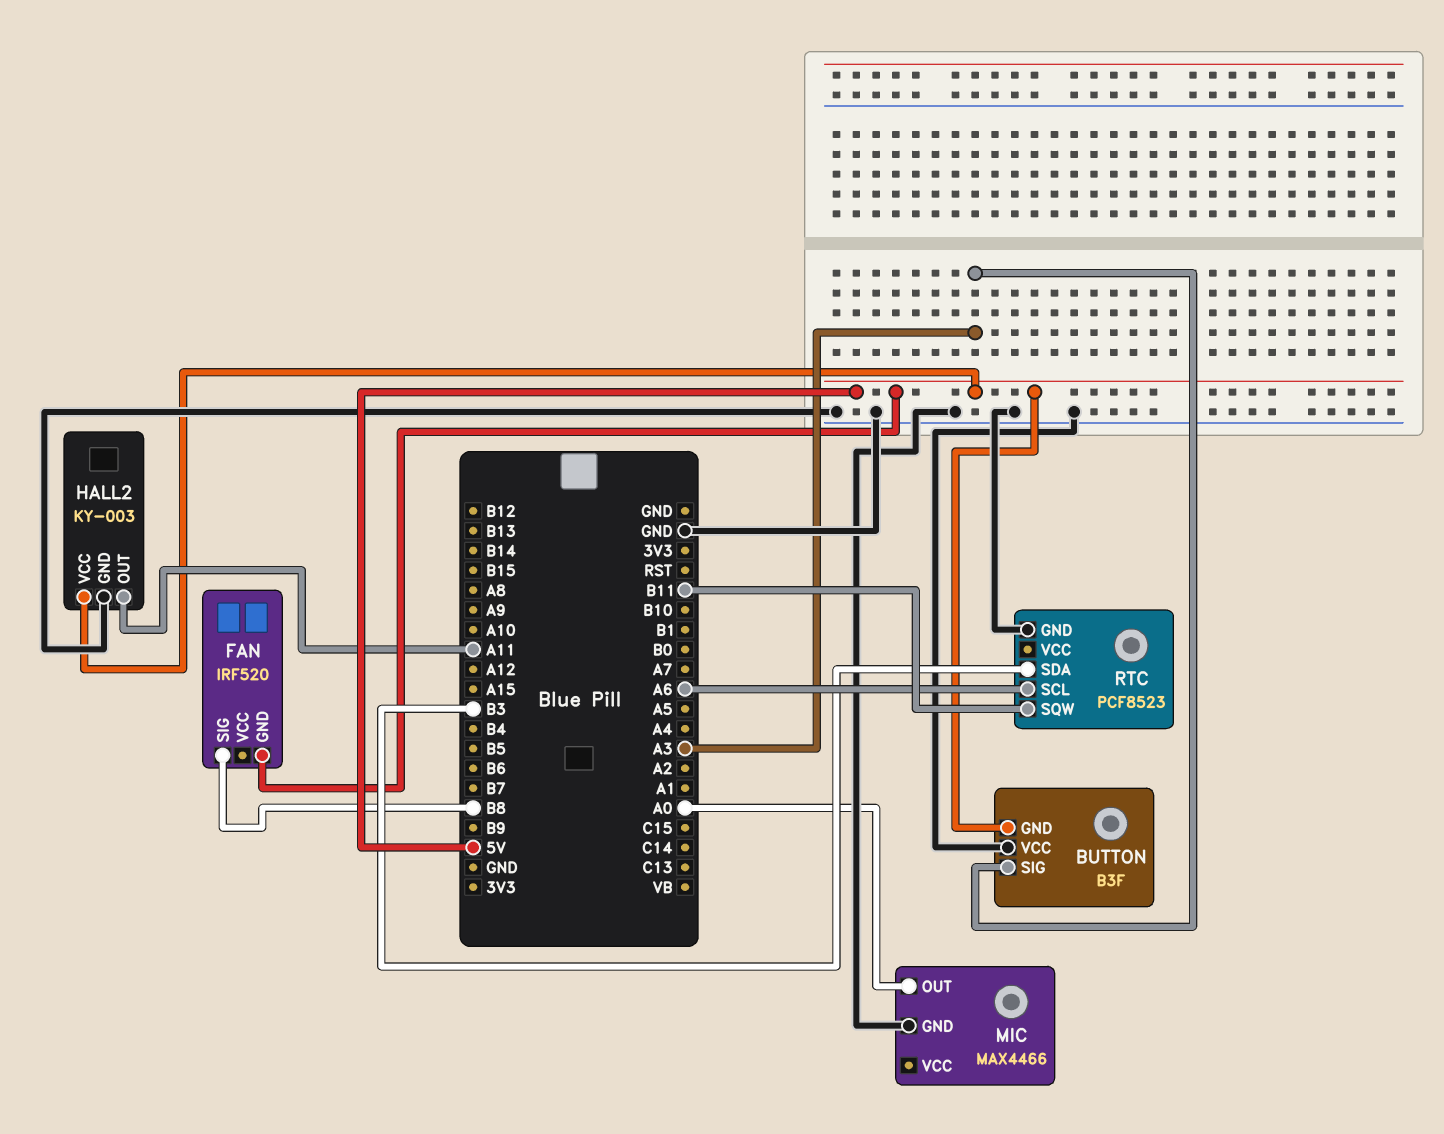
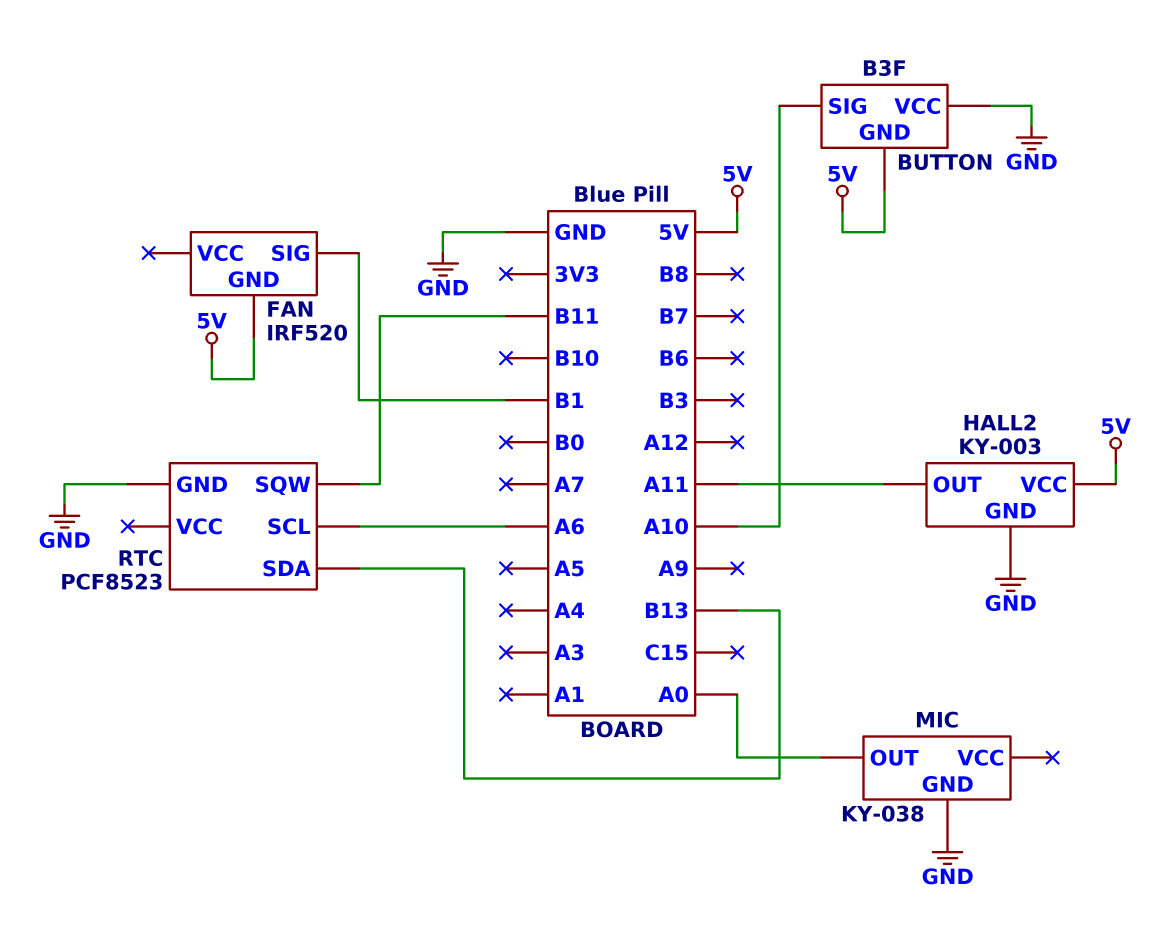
BUTTON pin SIG: A3 -> A10
FAN pin SIG: B8 -> B1
MIC: MAX4466 -> KY-038
RTC pin SDA: B3 -> B13

